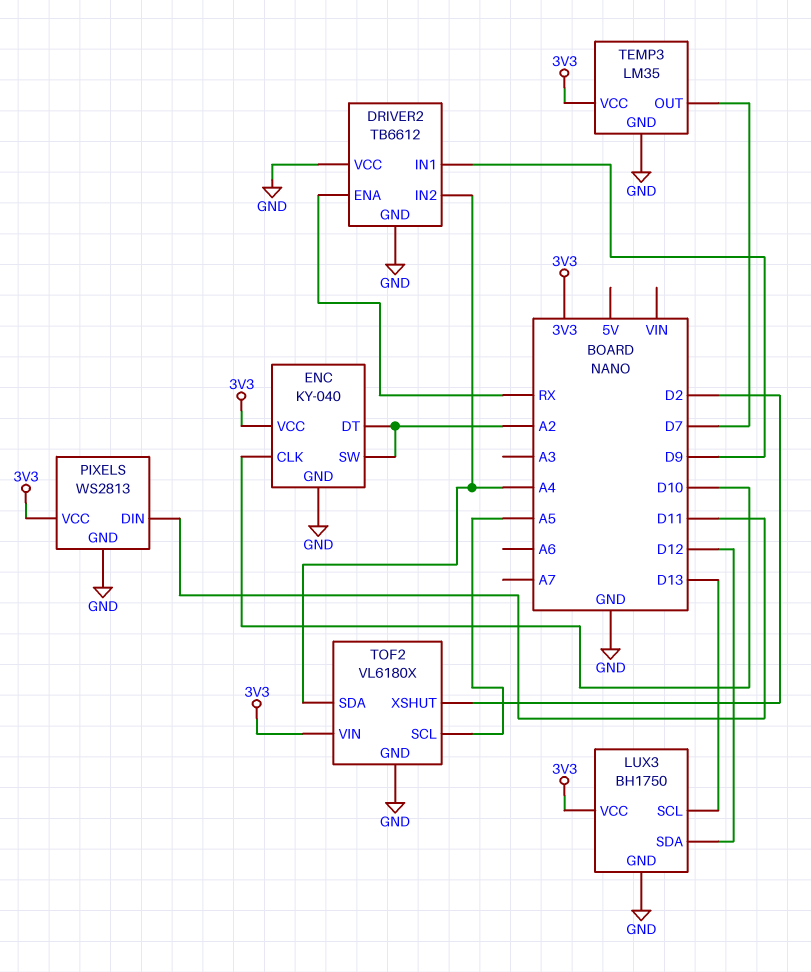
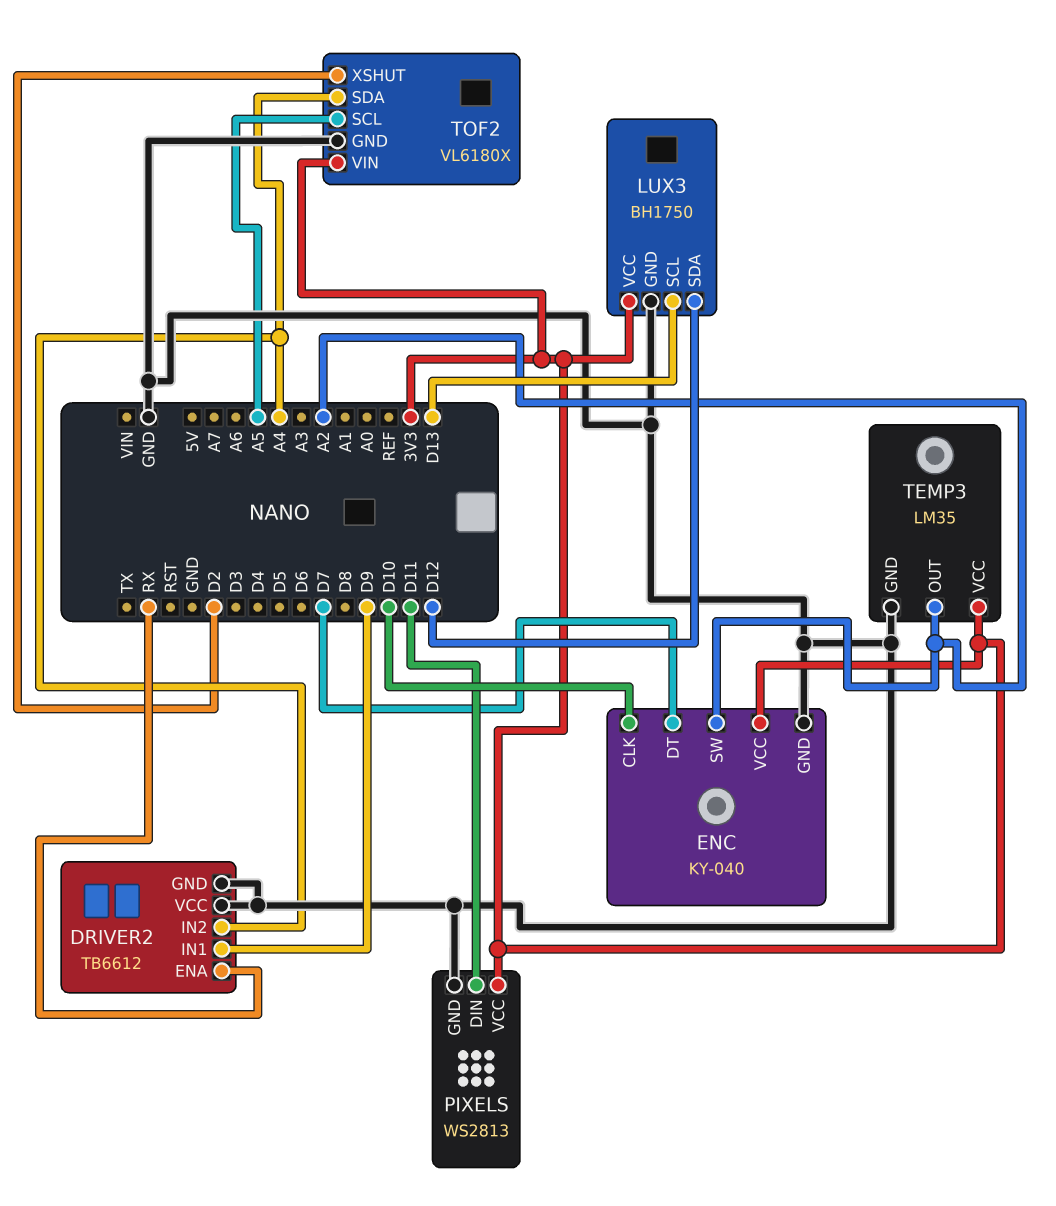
ENC pin DT: A2 -> D7
TEMP3 pin OUT: D7 -> A2

